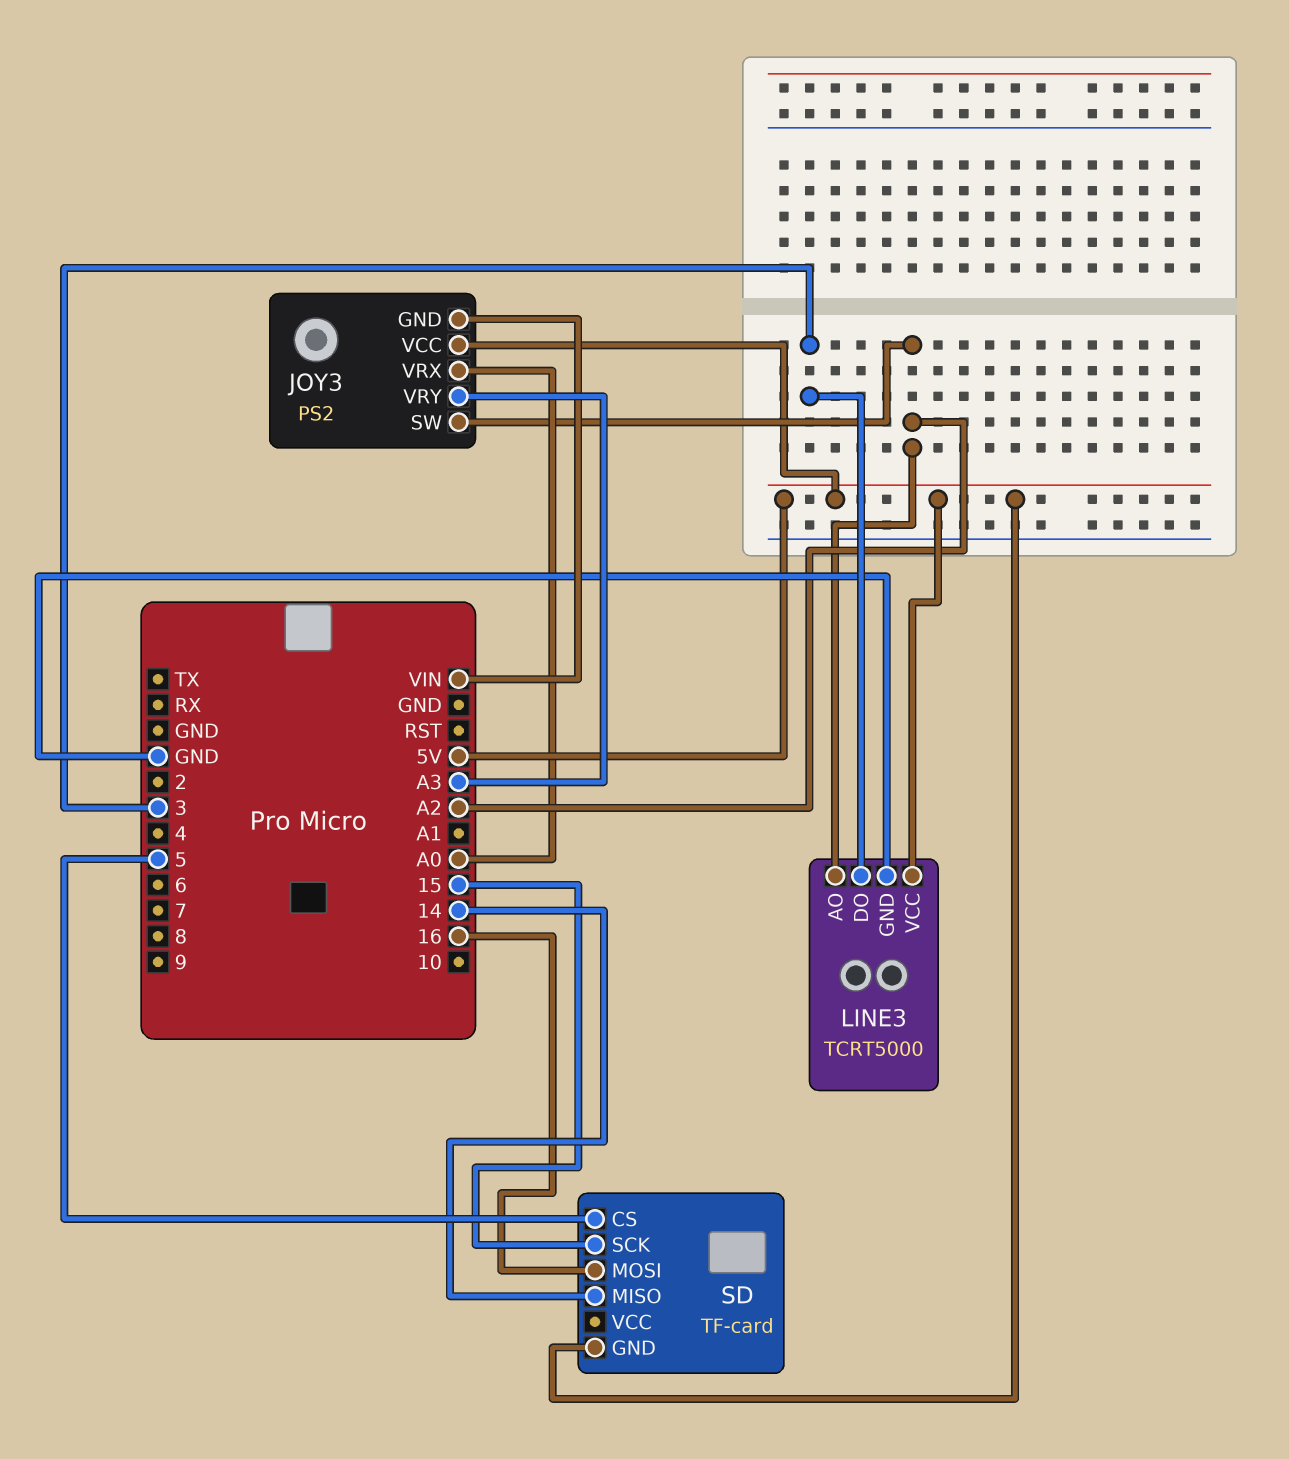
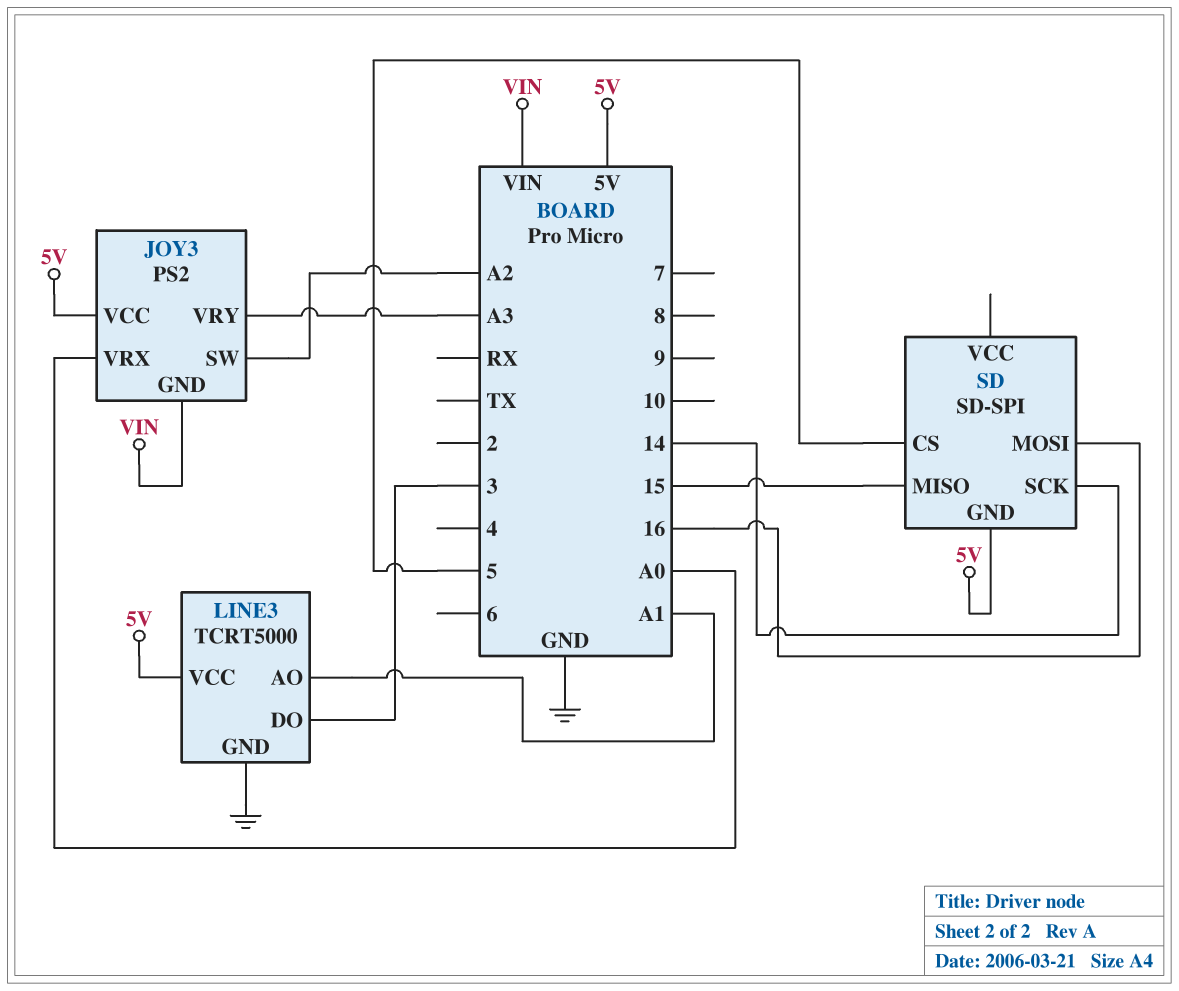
LINE3 pin AO: A2 -> A1
SD: TF-card -> SD-SPI
SD pin MISO: 14 -> 15
SD pin SCK: 15 -> 14

